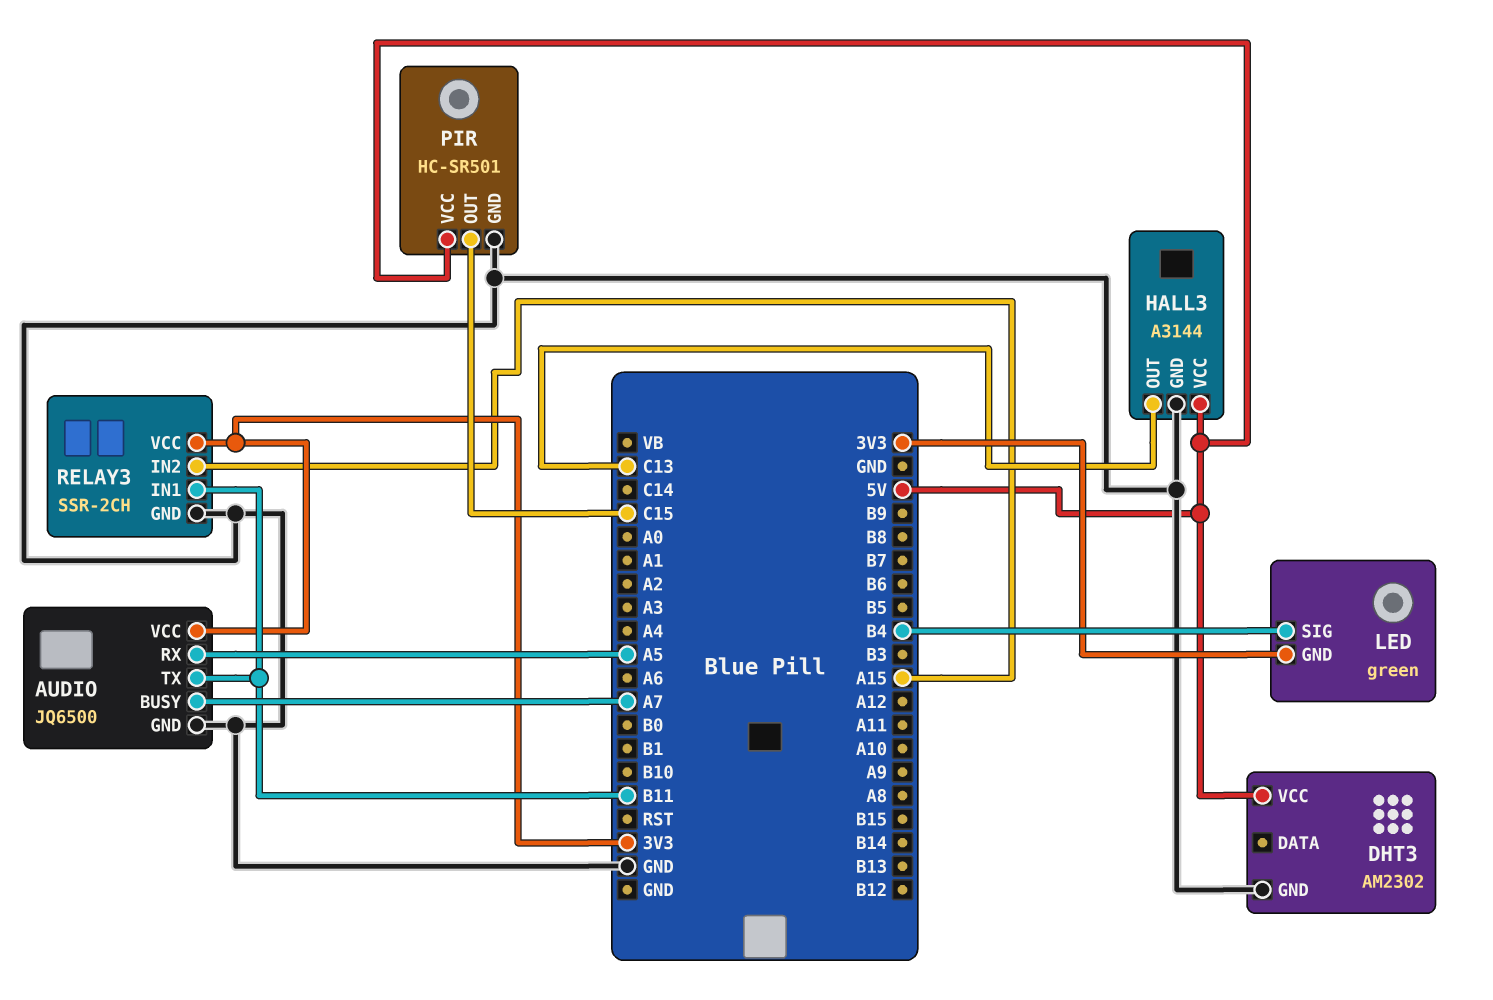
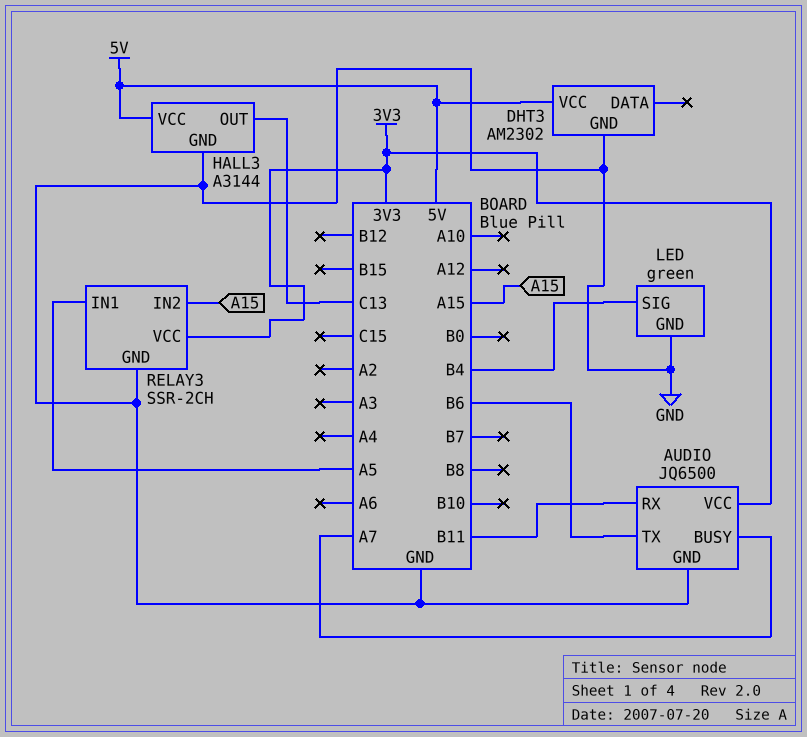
AUDIO pin RX: A5 -> B11
AUDIO pin TX: B11 -> B6
LED pin GND: 3V3 -> GND
PIR: HC-SR501 -> none
PIR pin GND: GND -> none
PIR pin OUT: C15 -> none
PIR pin VCC: 5V -> none
RELAY3 pin IN1: B11 -> A5

